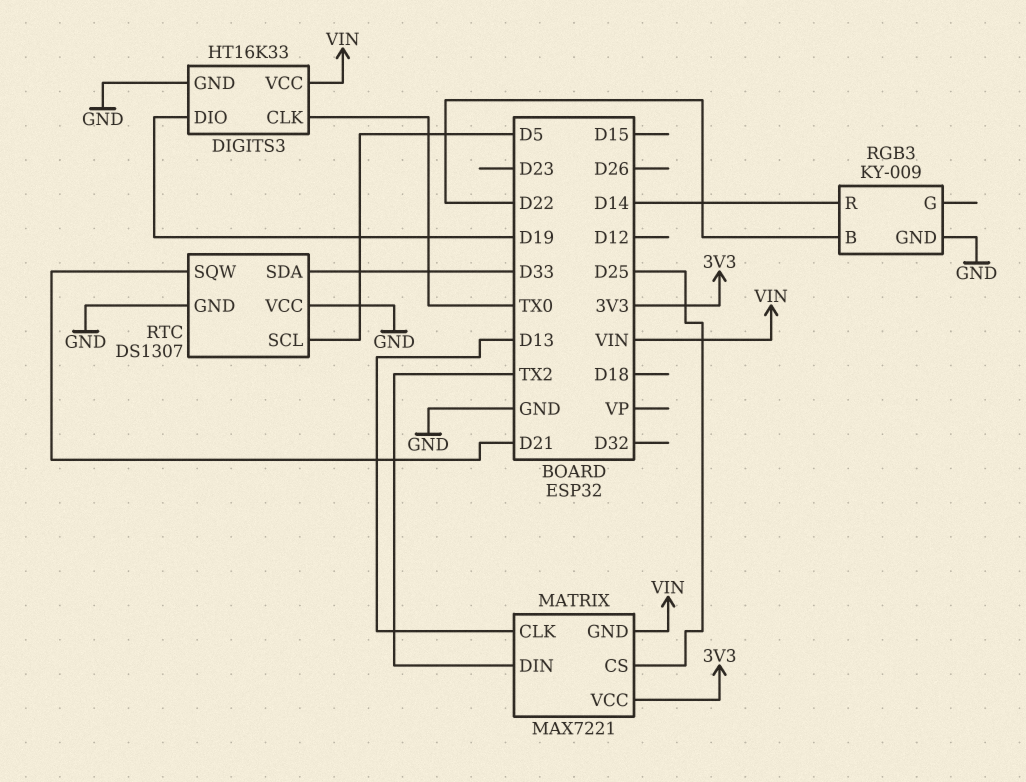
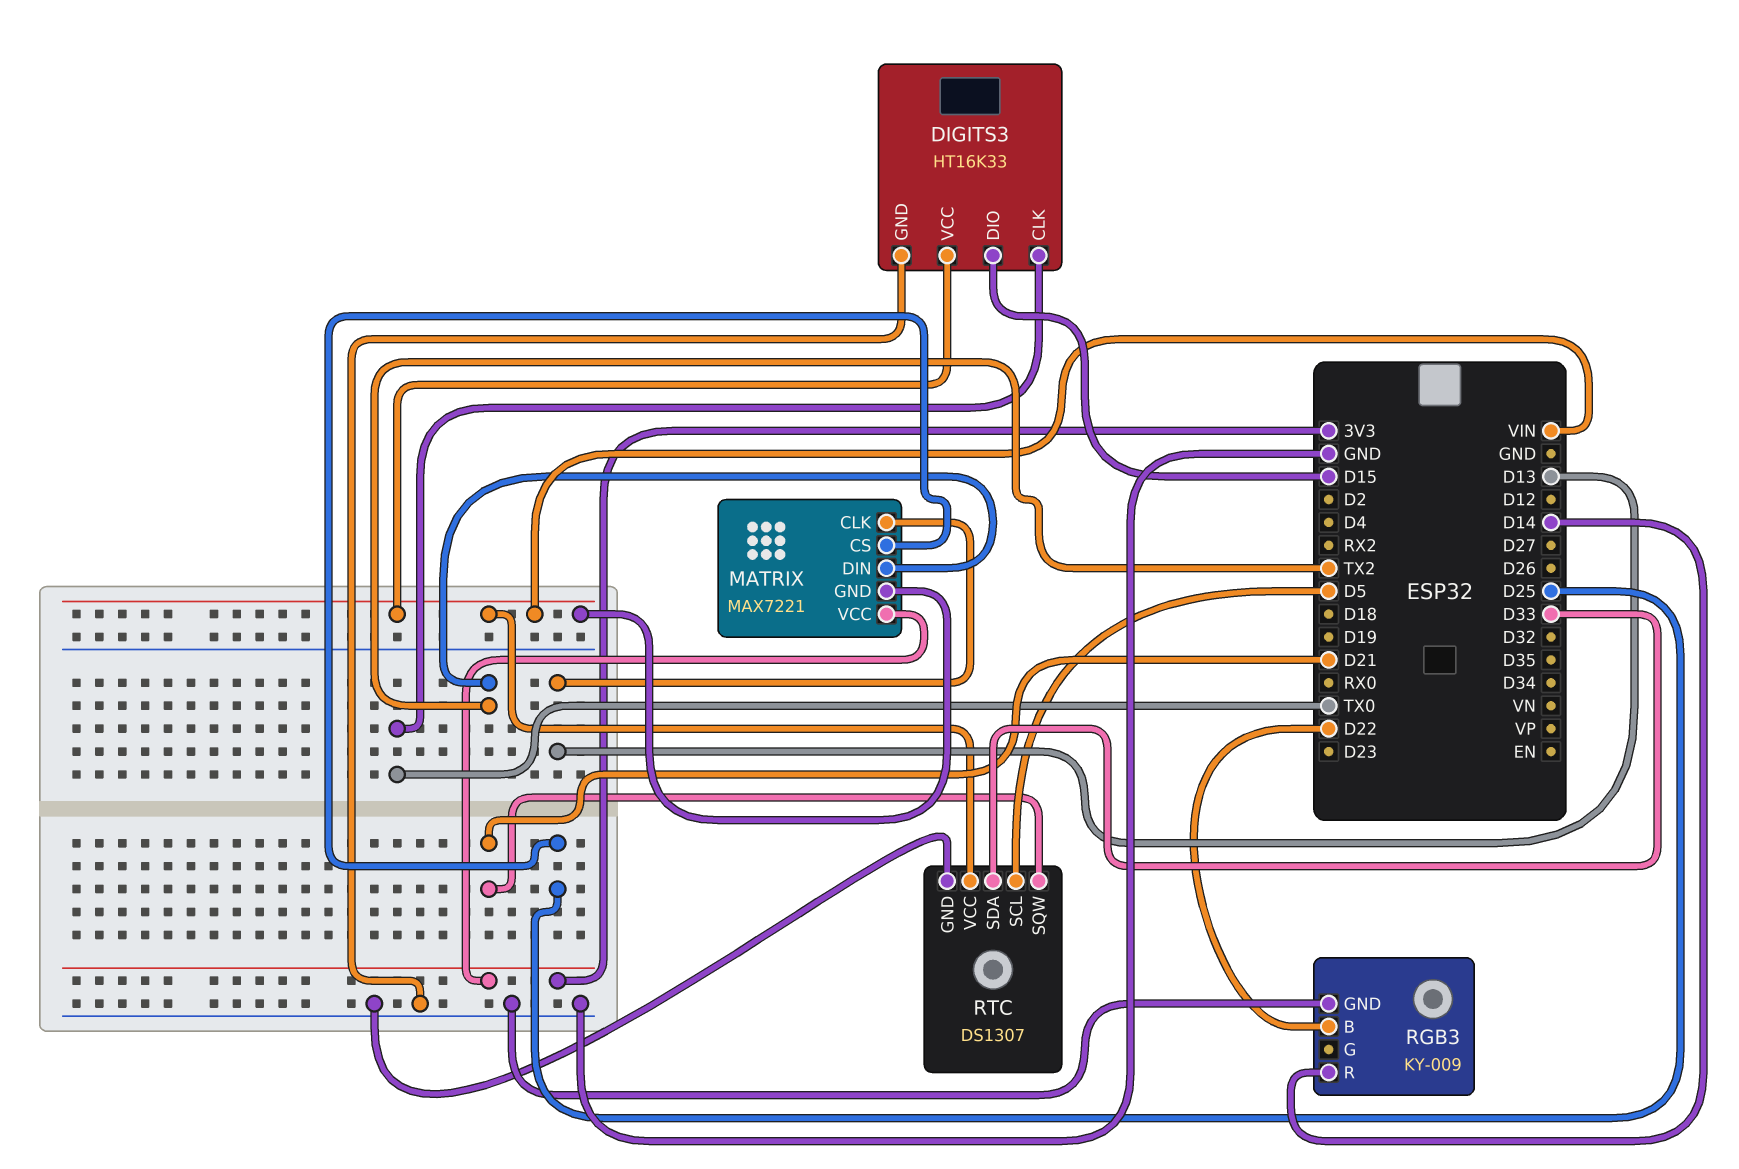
DIGITS3 pin DIO: D19 -> D15
RTC pin VCC: GND -> VIN

